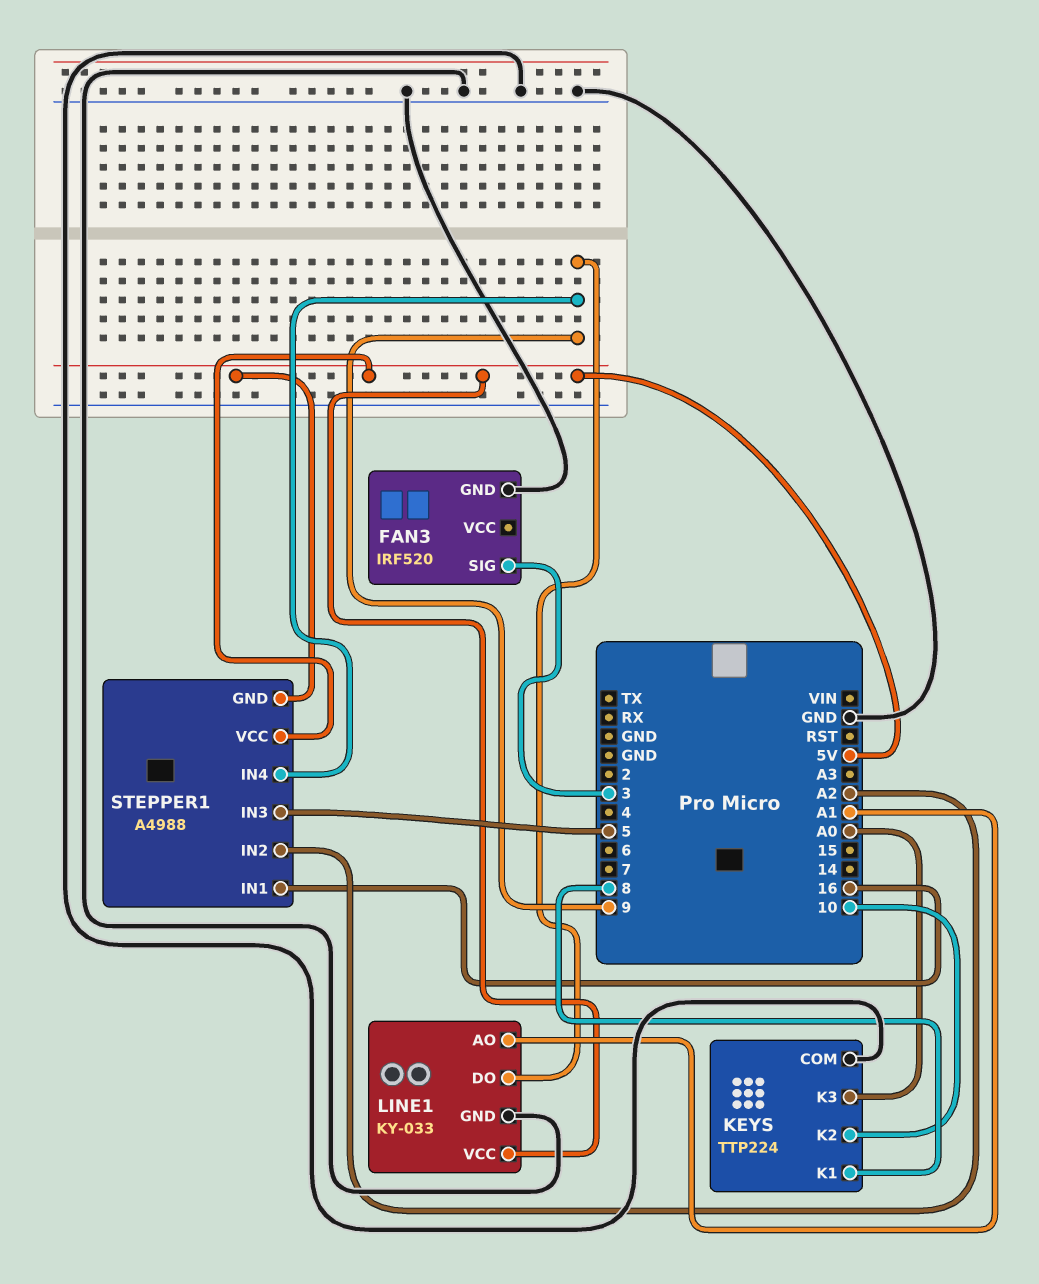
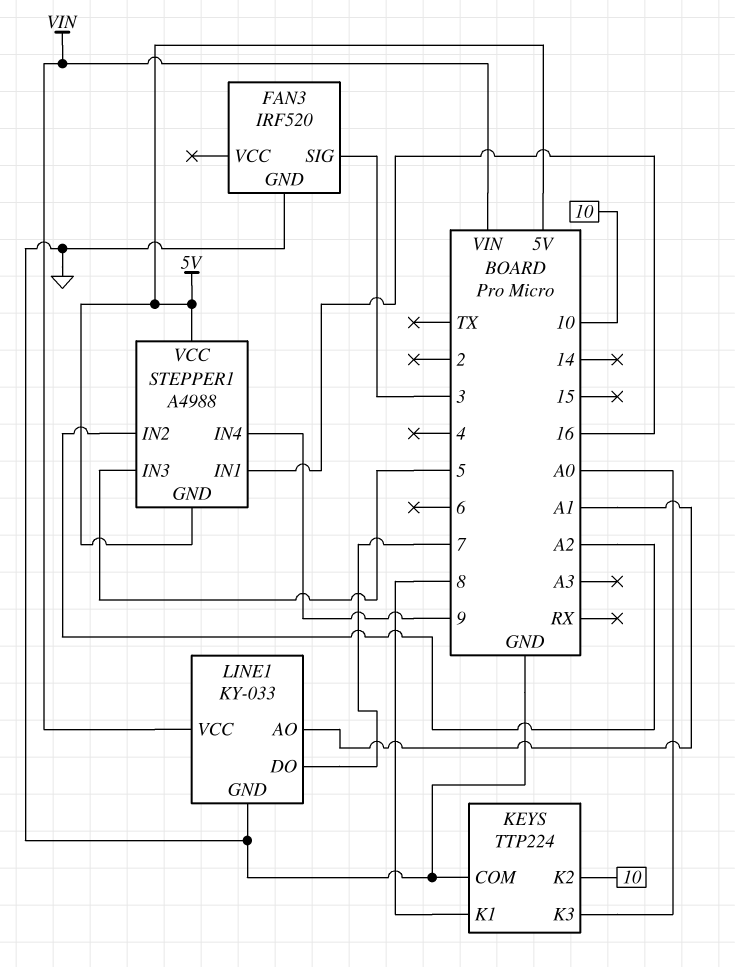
LINE1 pin DO: 9 -> 7
LINE1 pin VCC: 5V -> VIN

